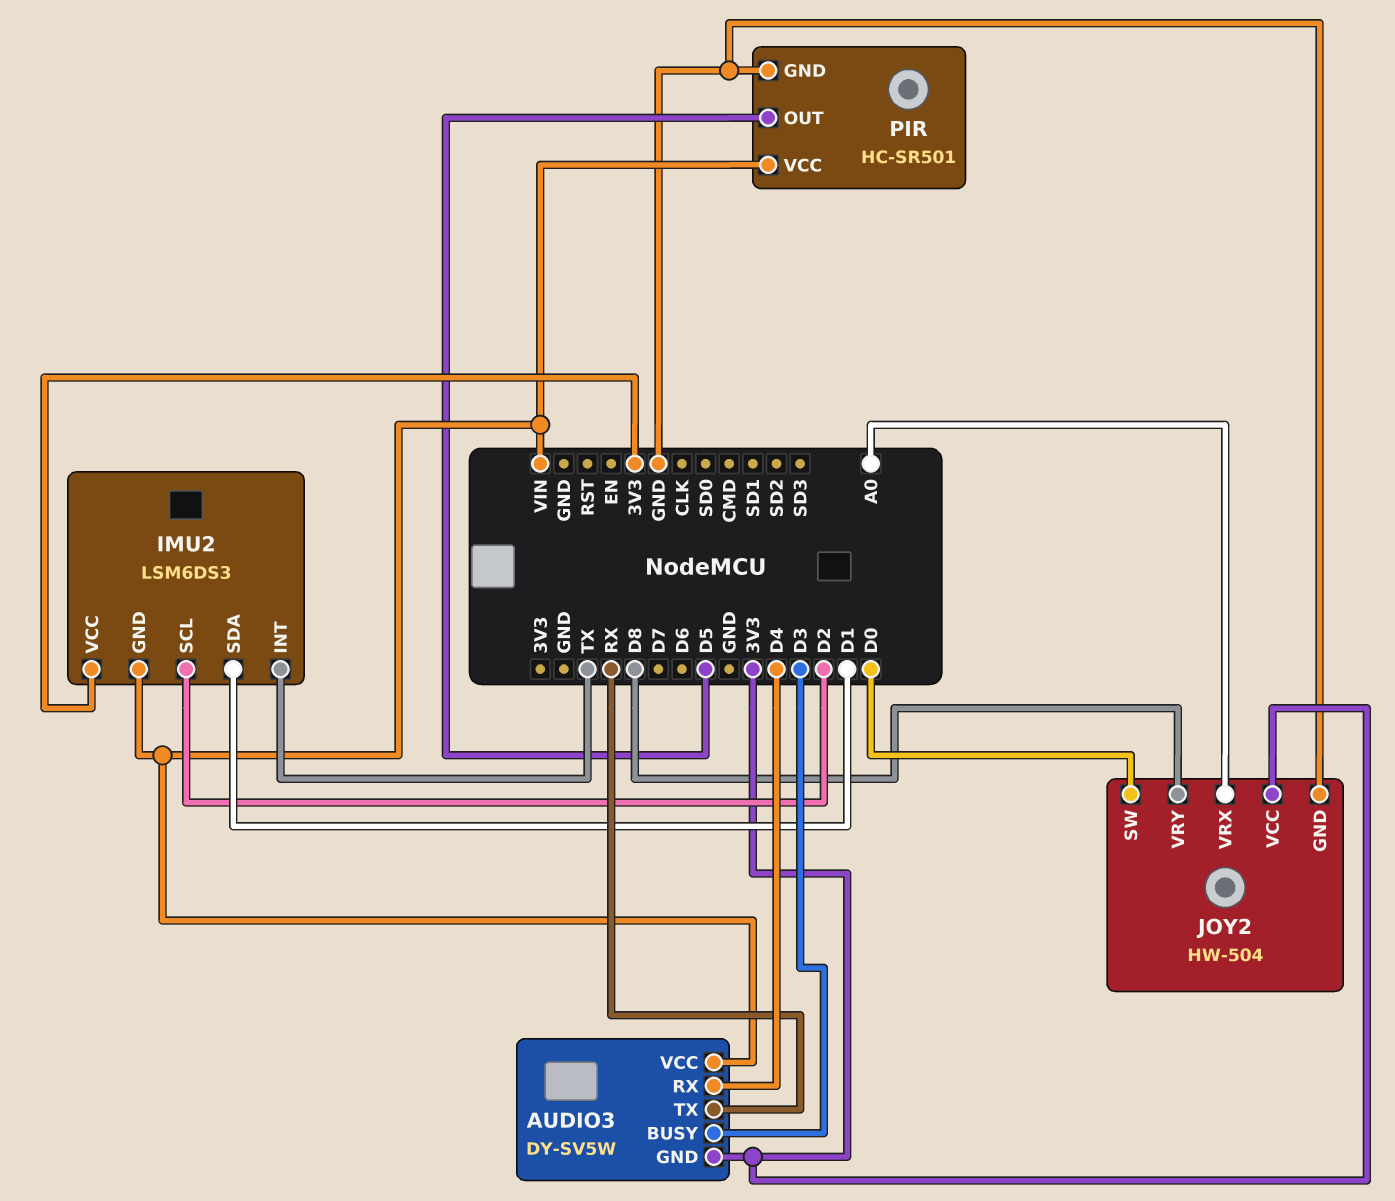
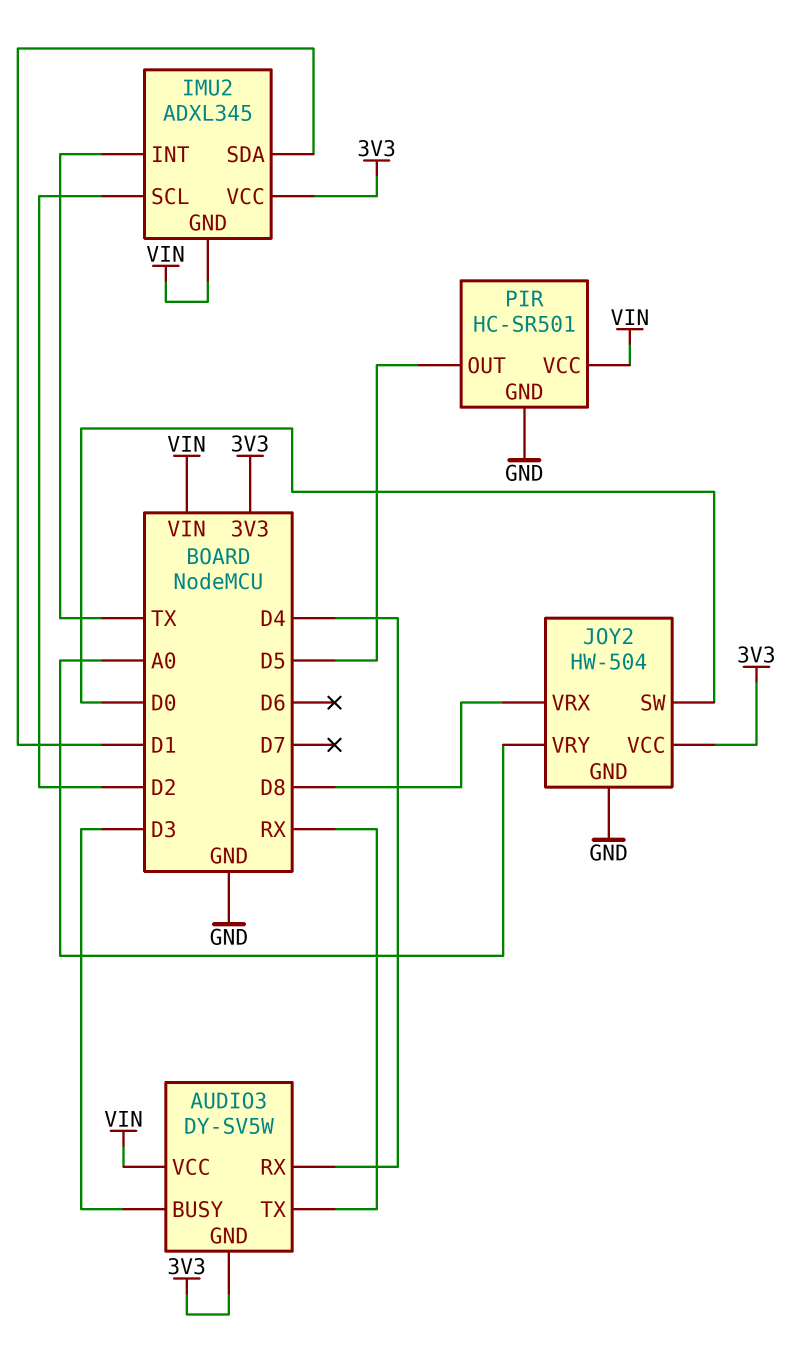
IMU2: LSM6DS3 -> ADXL345
JOY2 pin VRX: A0 -> D8
JOY2 pin VRY: D8 -> A0

